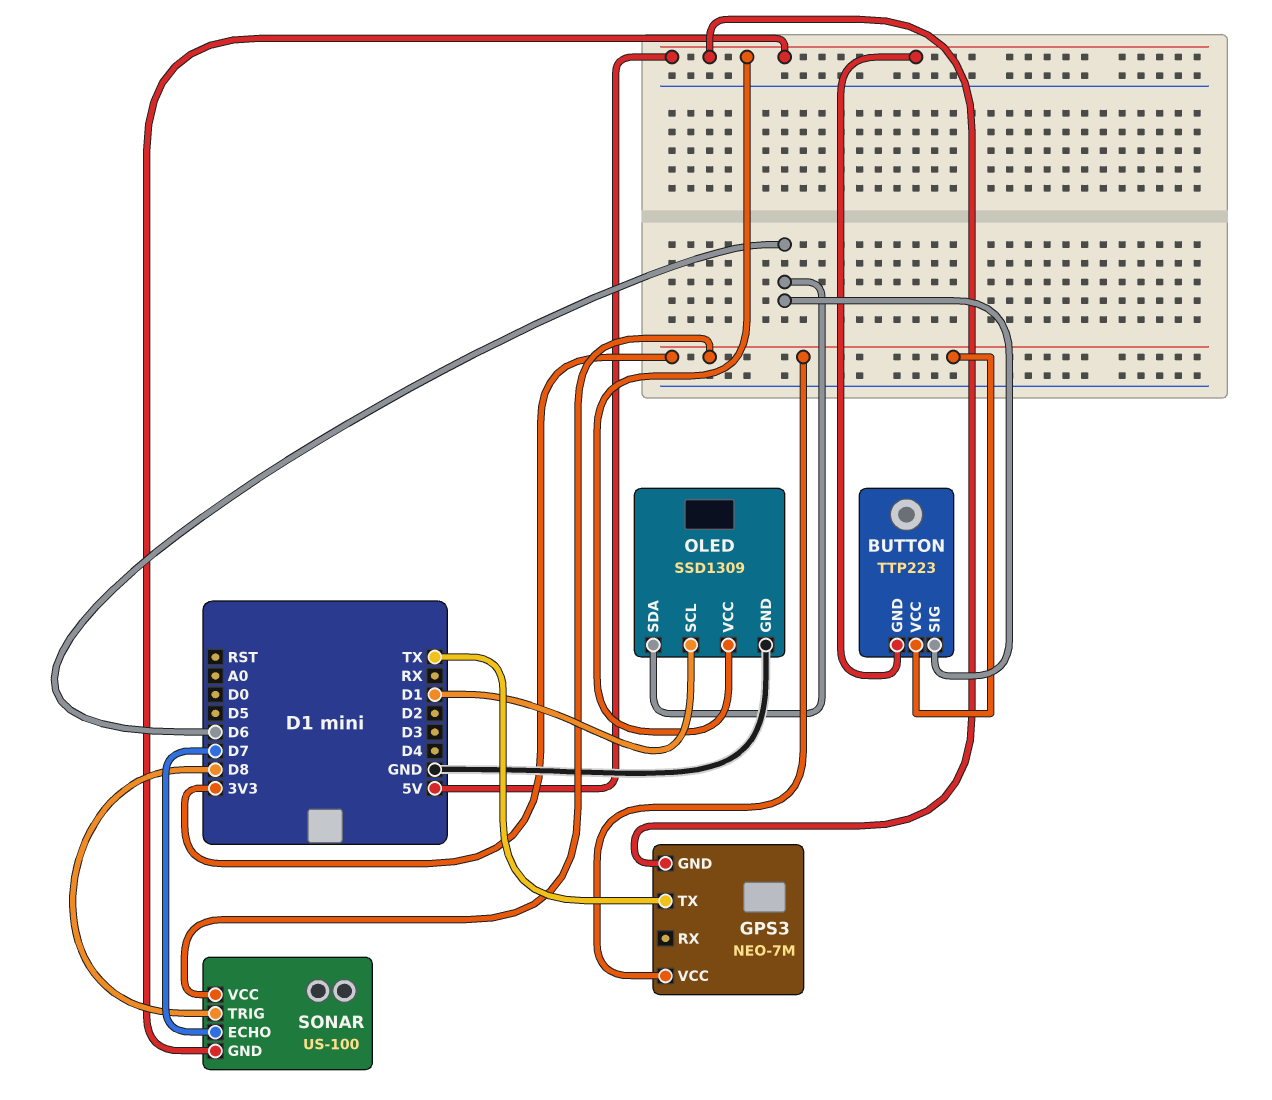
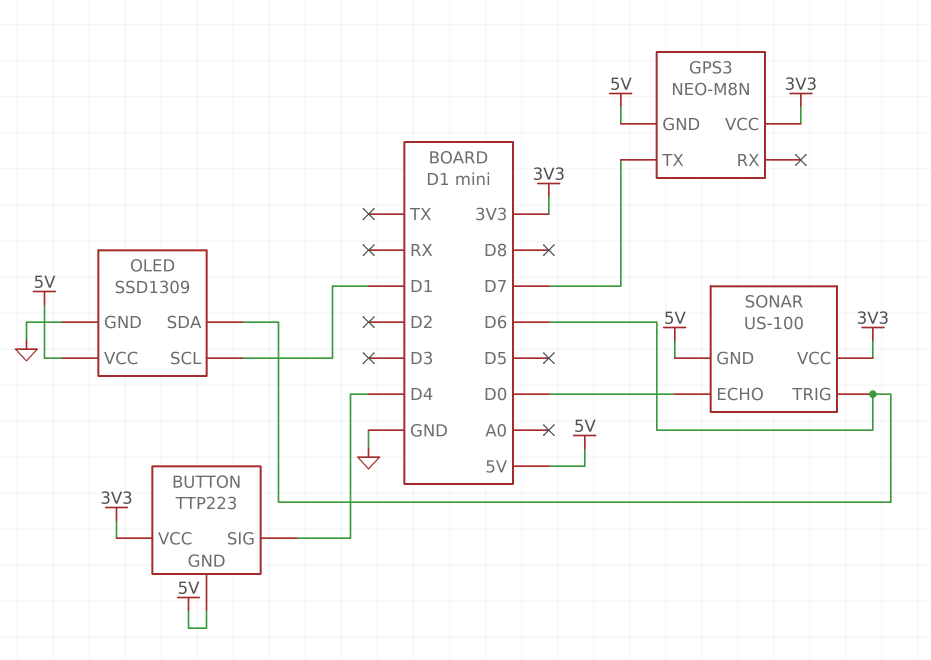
BUTTON pin SIG: D6 -> D4
GPS3: NEO-7M -> NEO-M8N
GPS3 pin TX: TX -> D7
SONAR pin ECHO: D7 -> D0
SONAR pin TRIG: D8 -> D6

